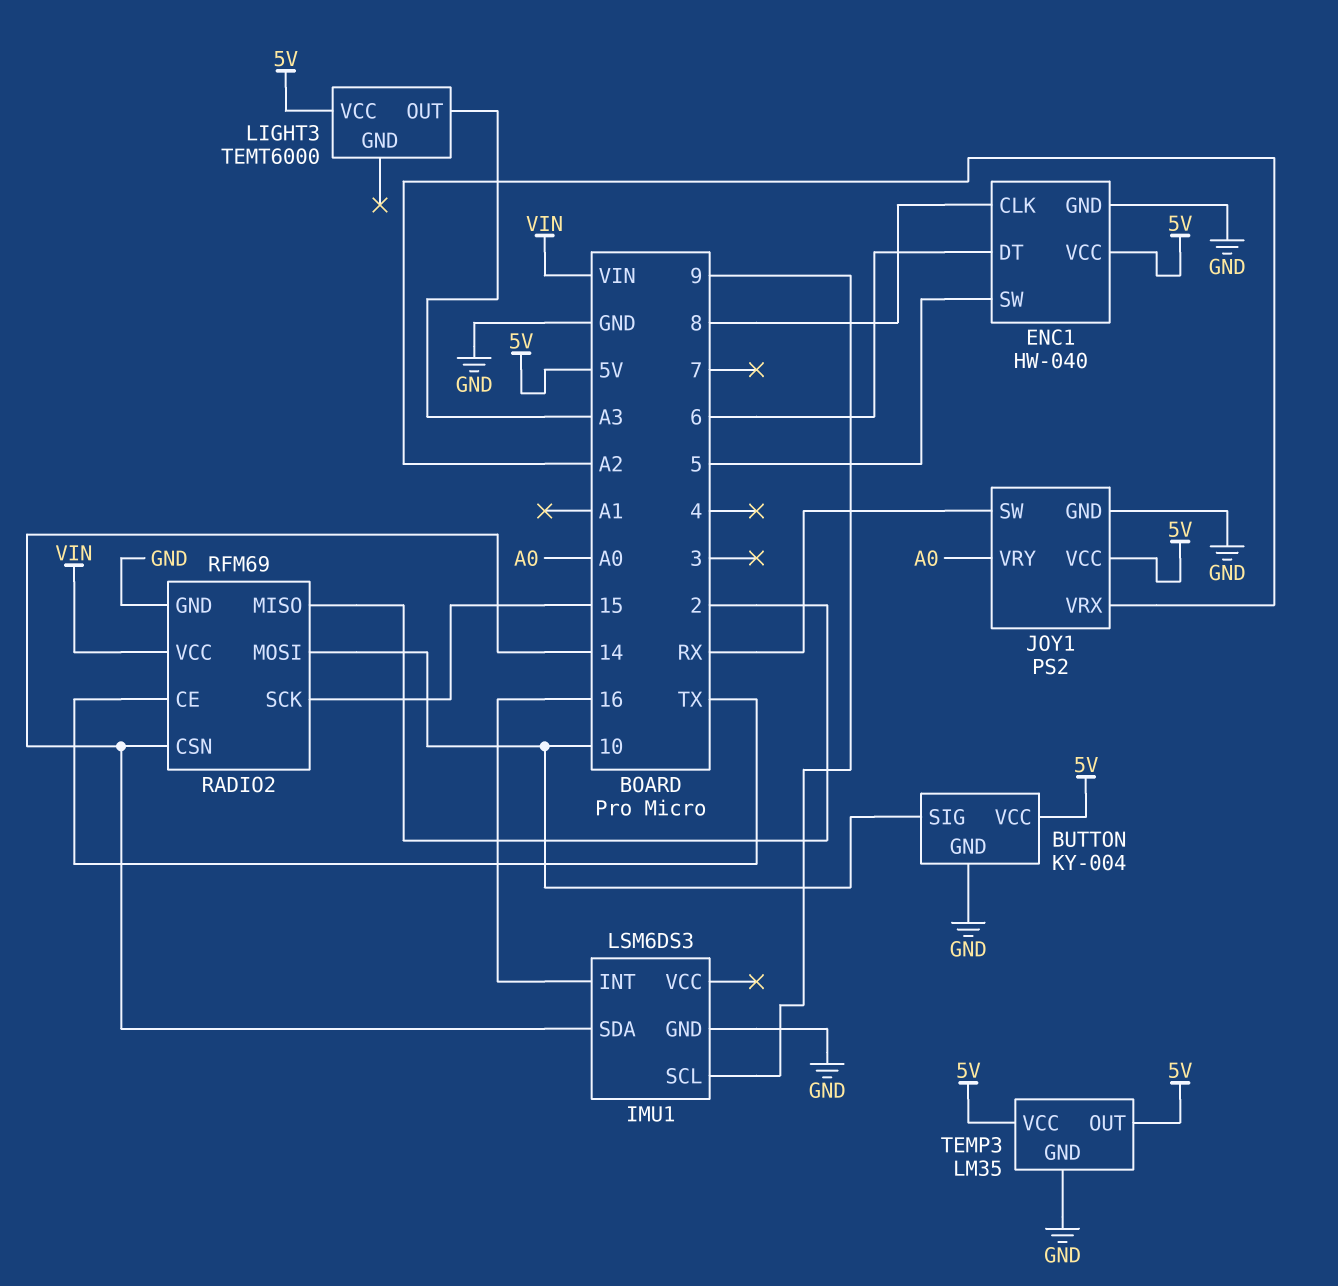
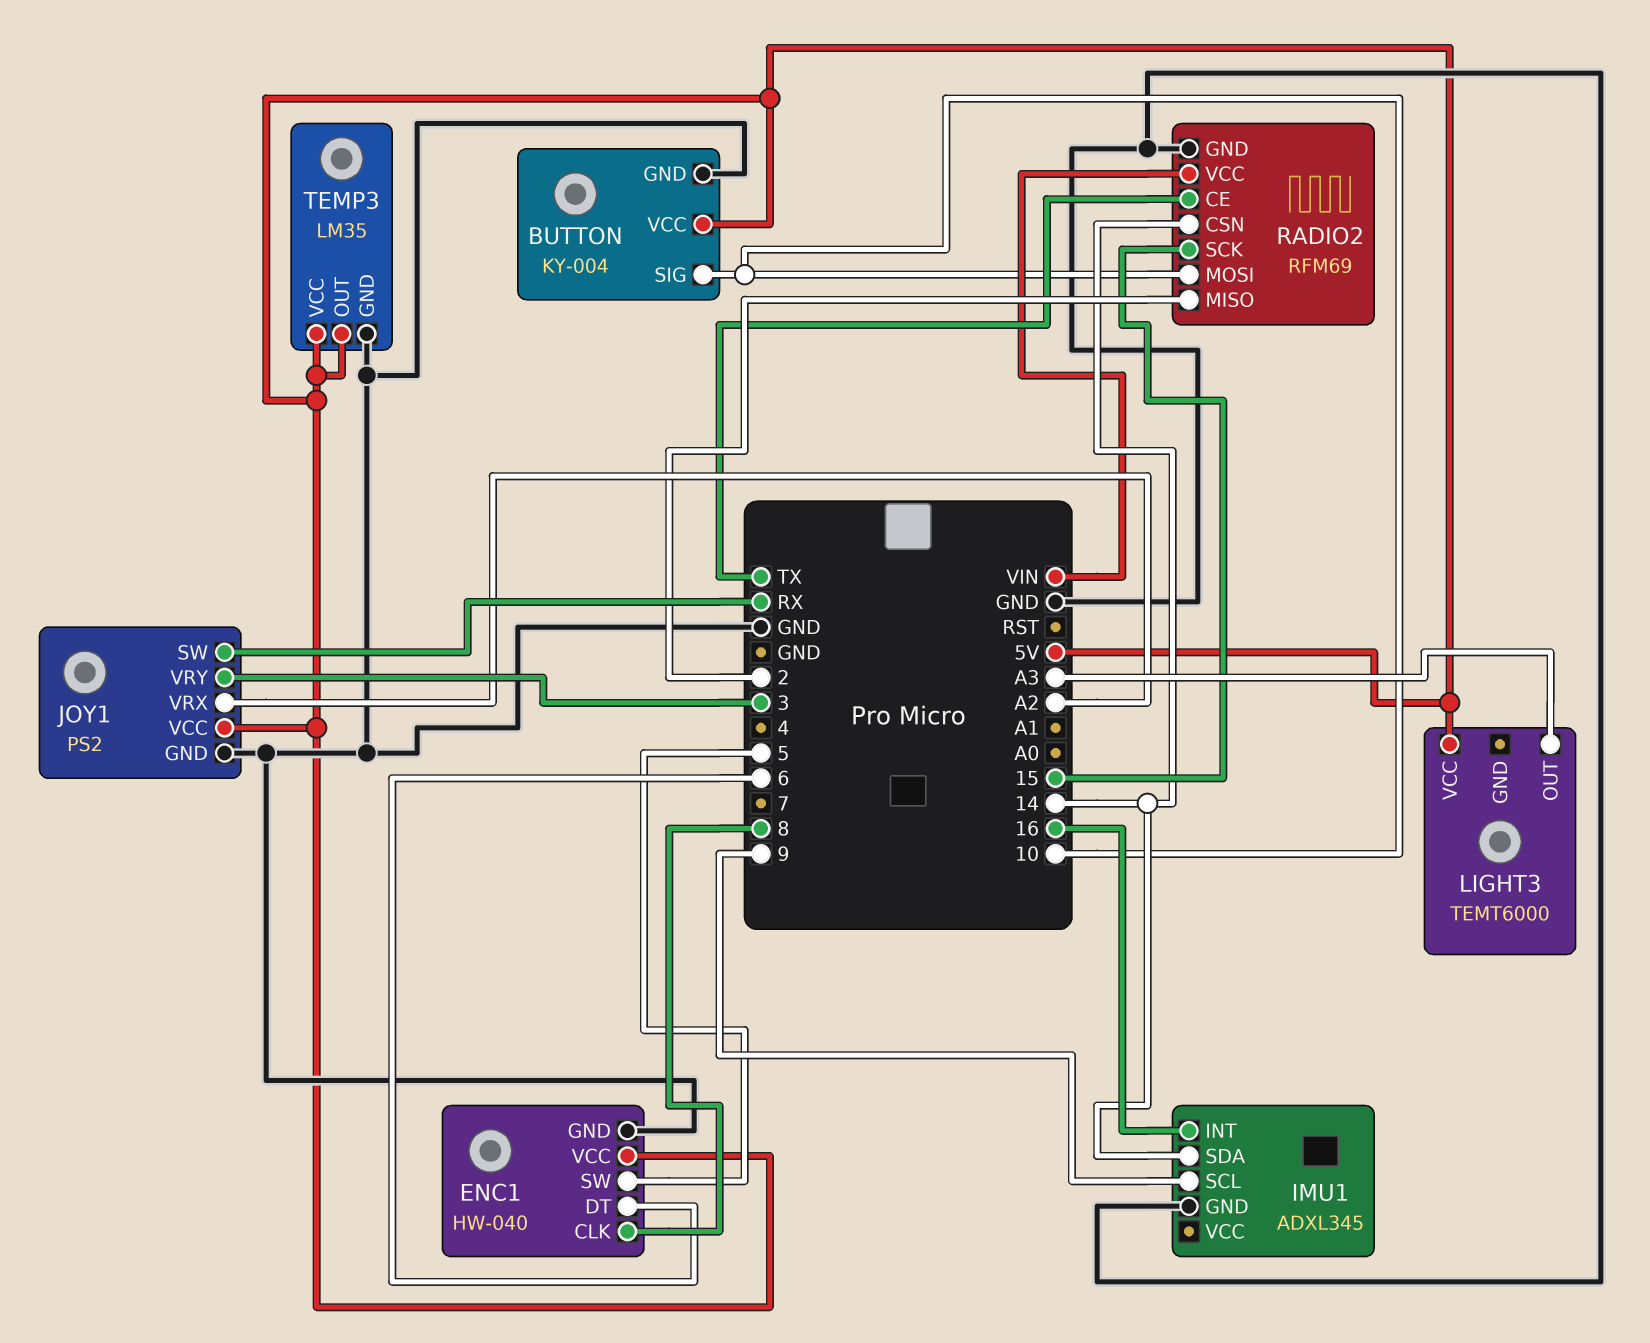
IMU1: LSM6DS3 -> ADXL345
JOY1 pin VRY: A0 -> 3

